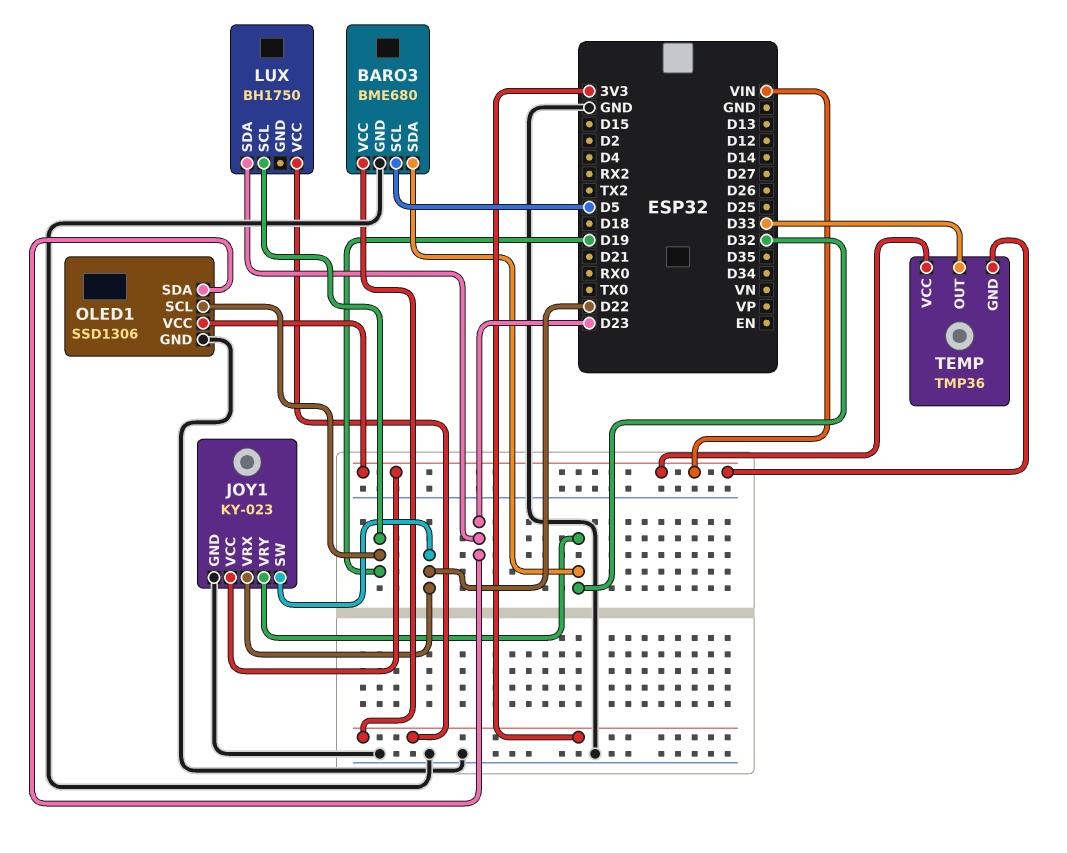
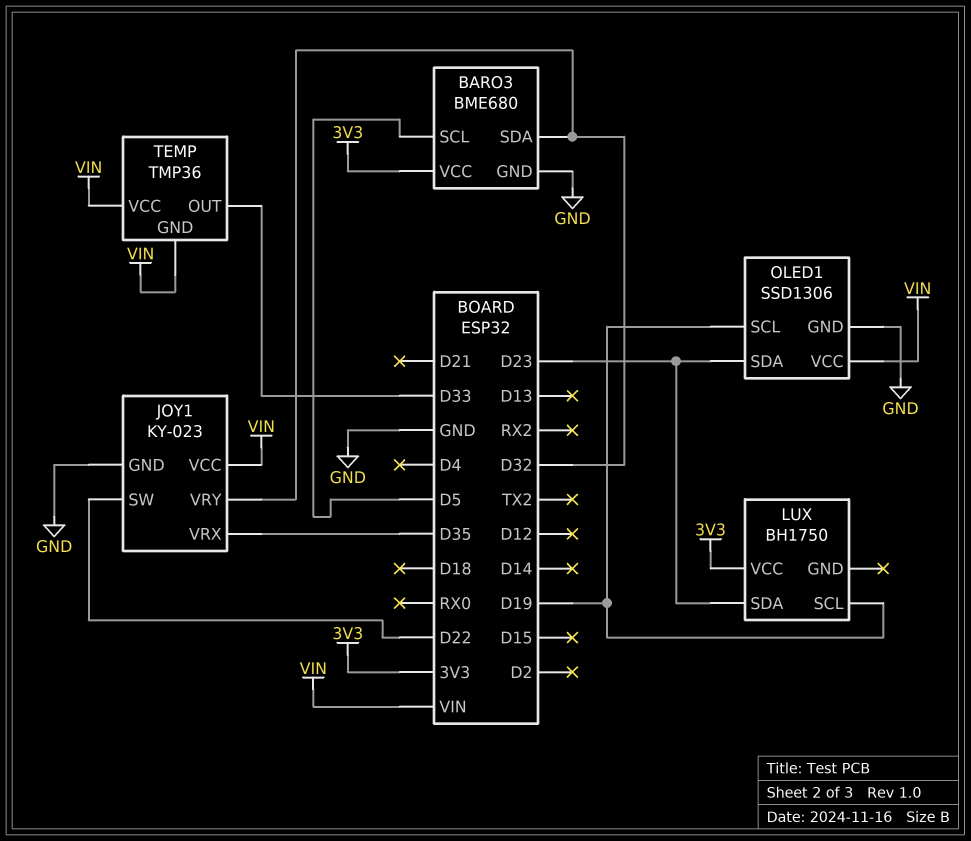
JOY1 pin VRX: D22 -> D35

